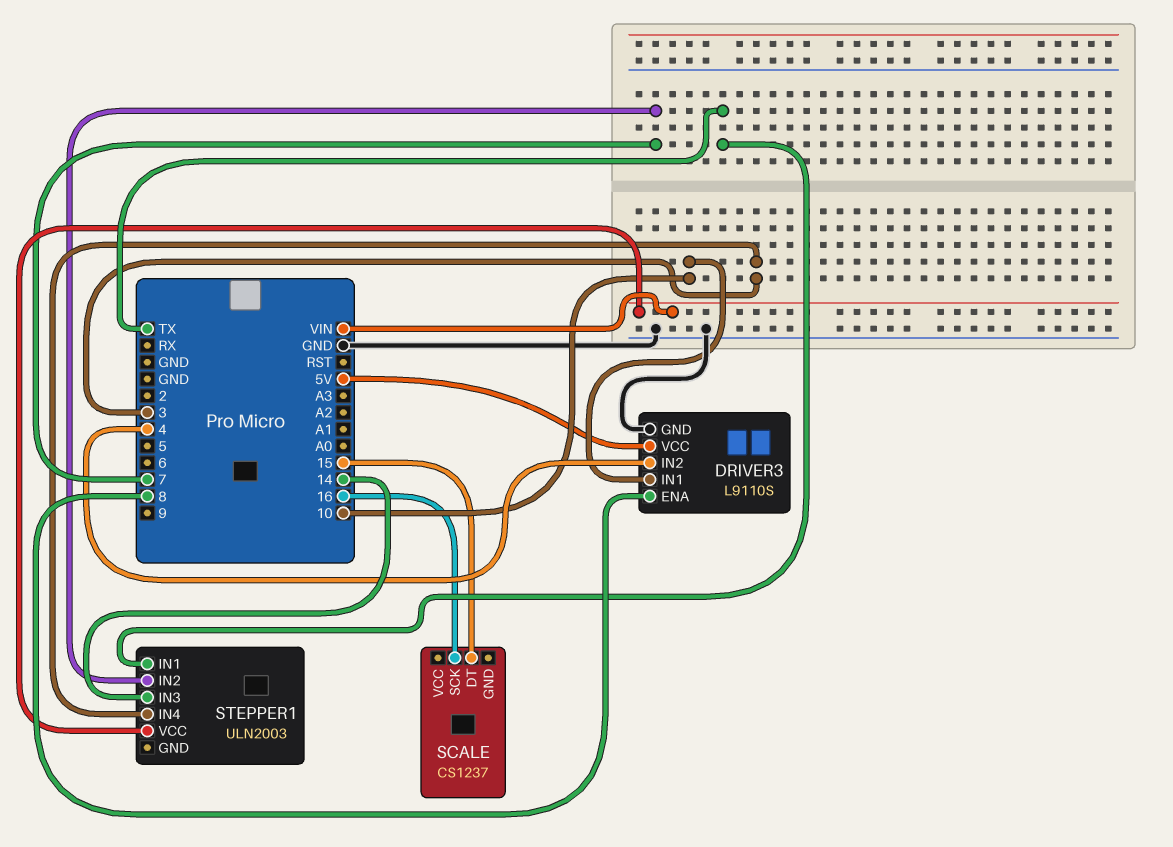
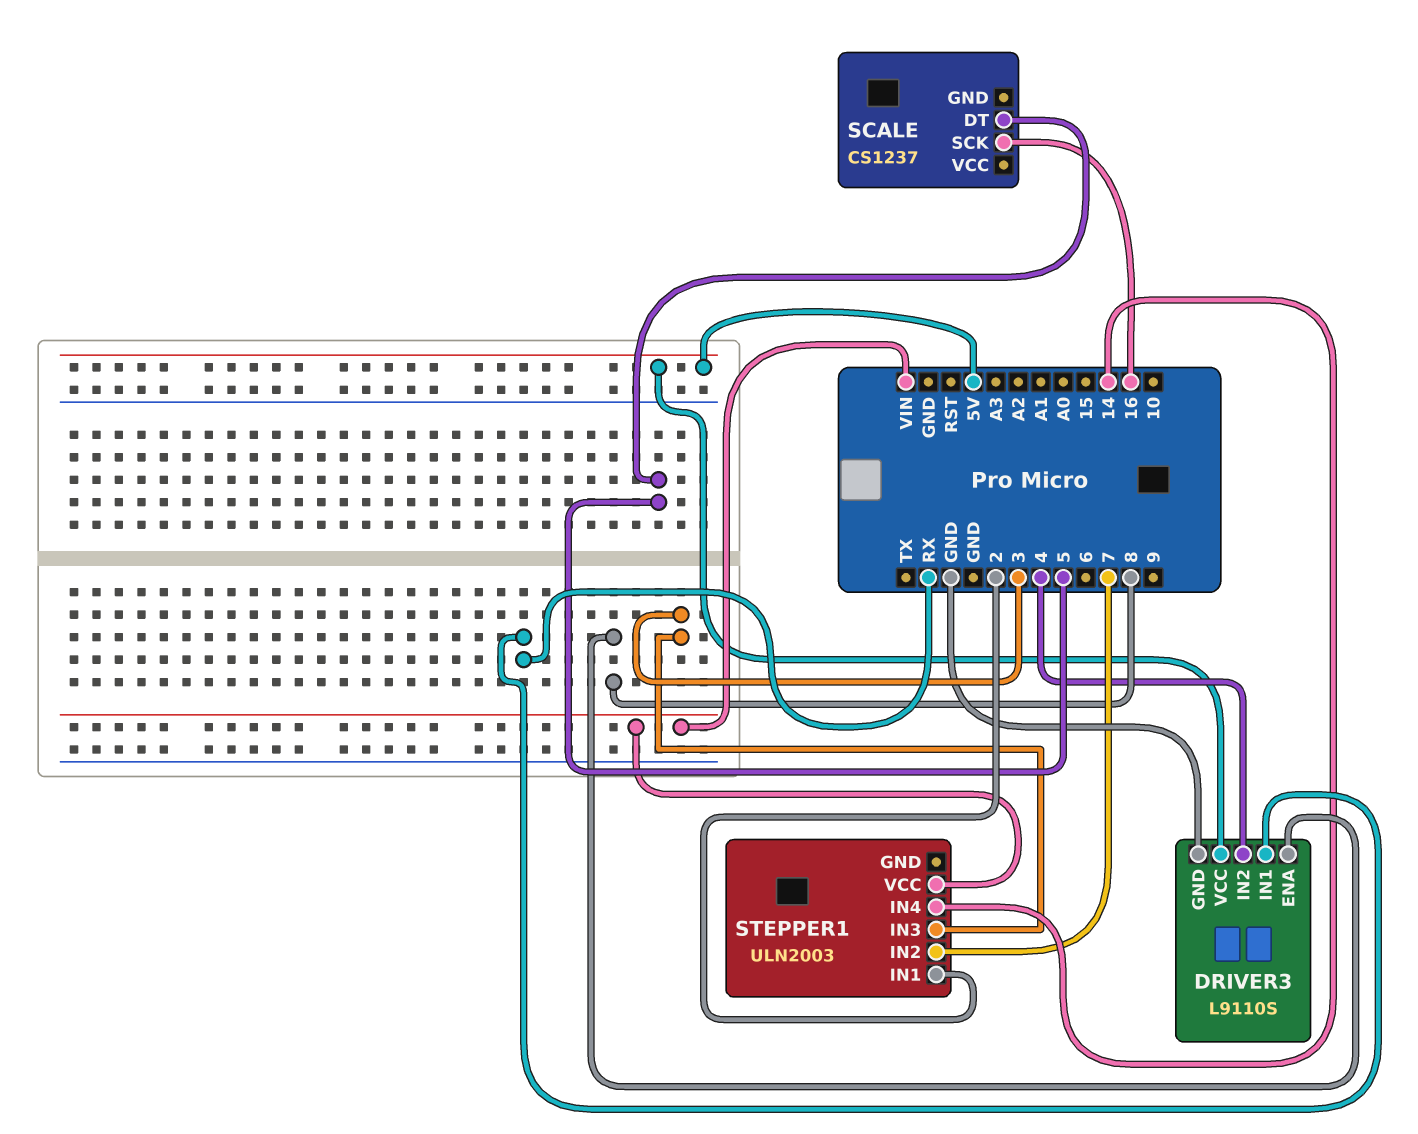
DRIVER3 pin IN1: 10 -> RX
SCALE pin DT: 15 -> 5
STEPPER1 pin IN1: TX -> 2
STEPPER1 pin IN3: 14 -> 3
STEPPER1 pin IN4: 3 -> 14

